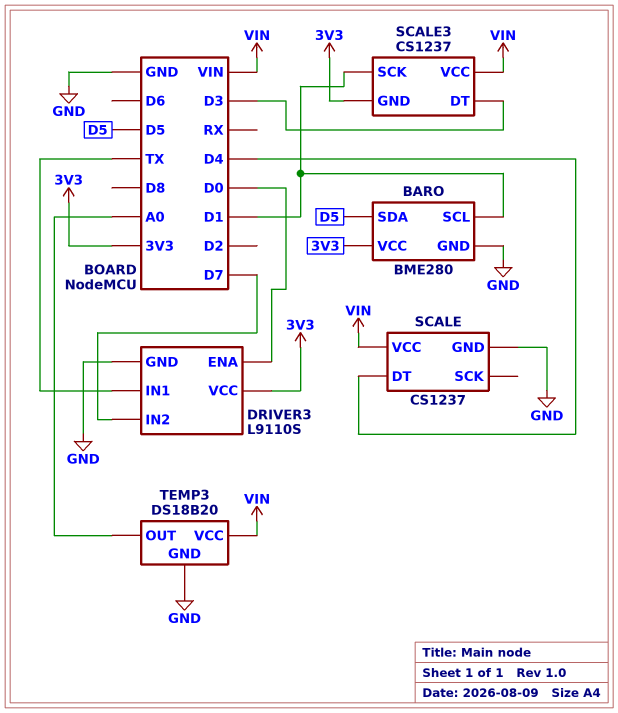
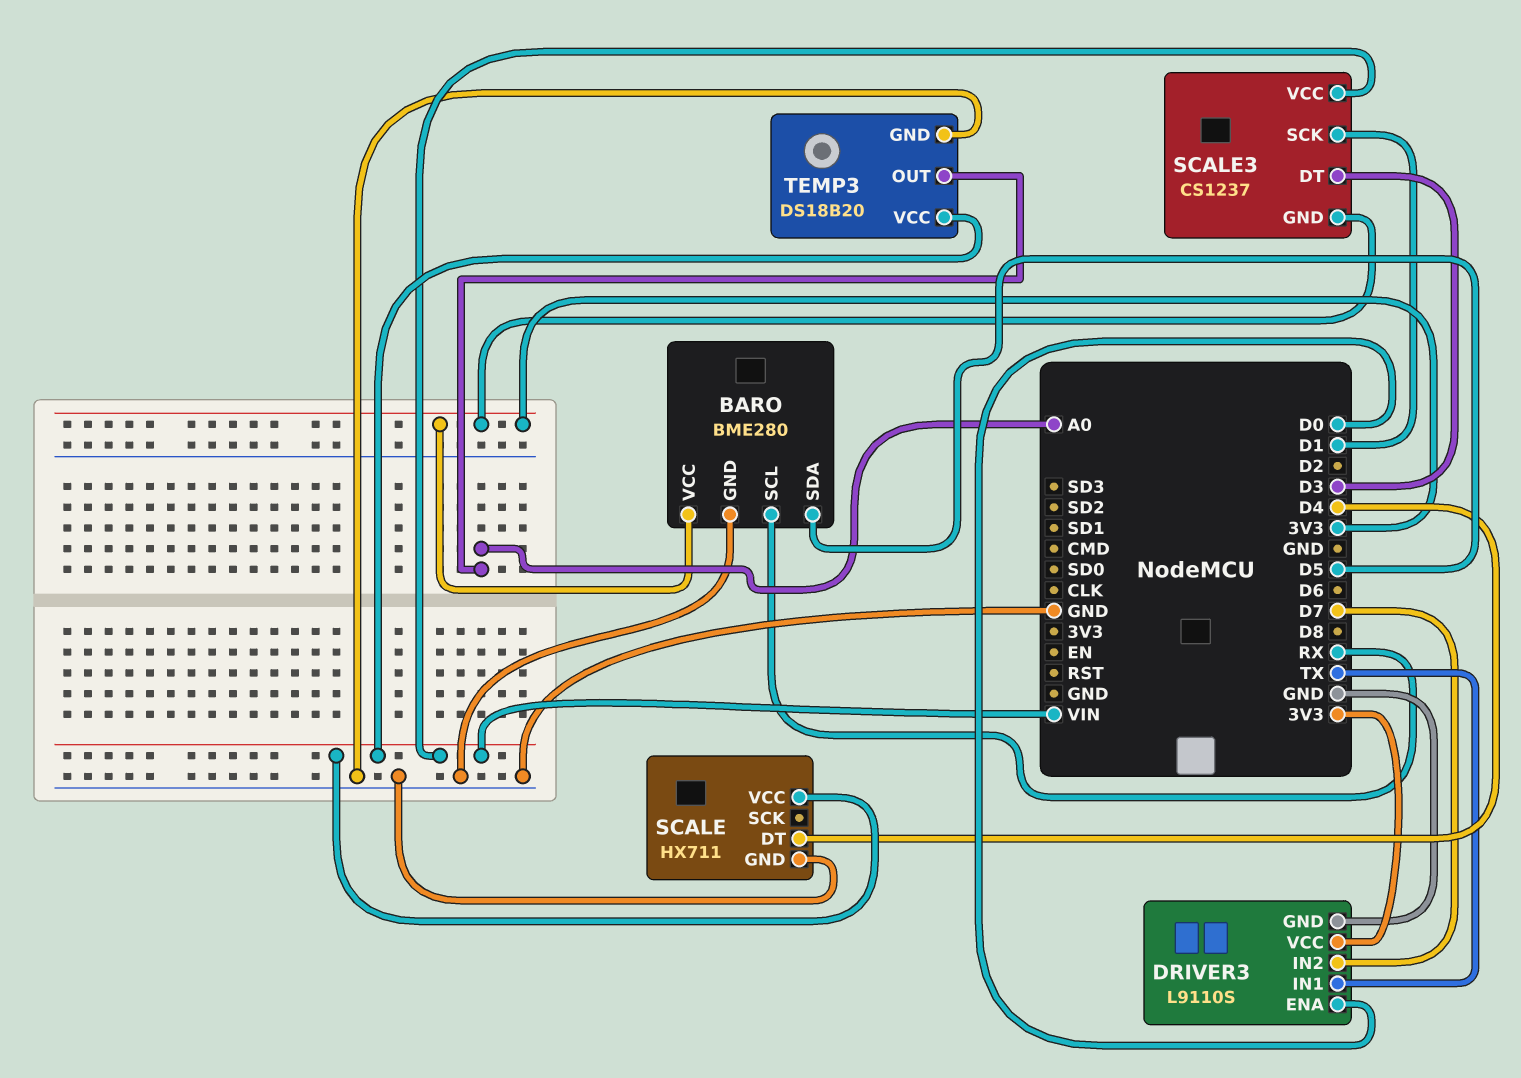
BARO pin SCL: D1 -> RX
SCALE: CS1237 -> HX711

